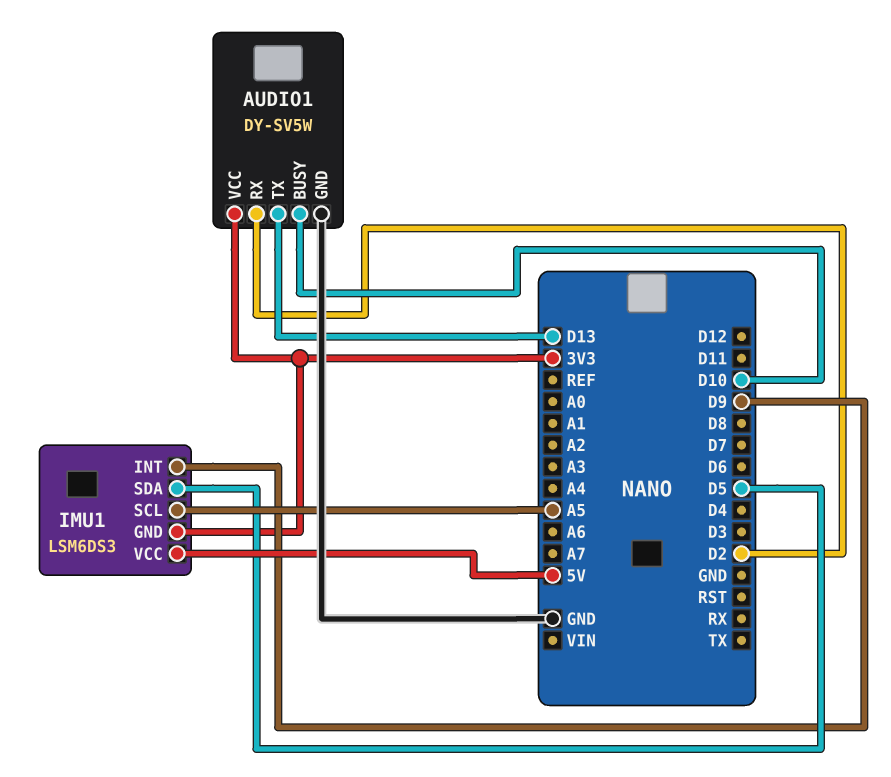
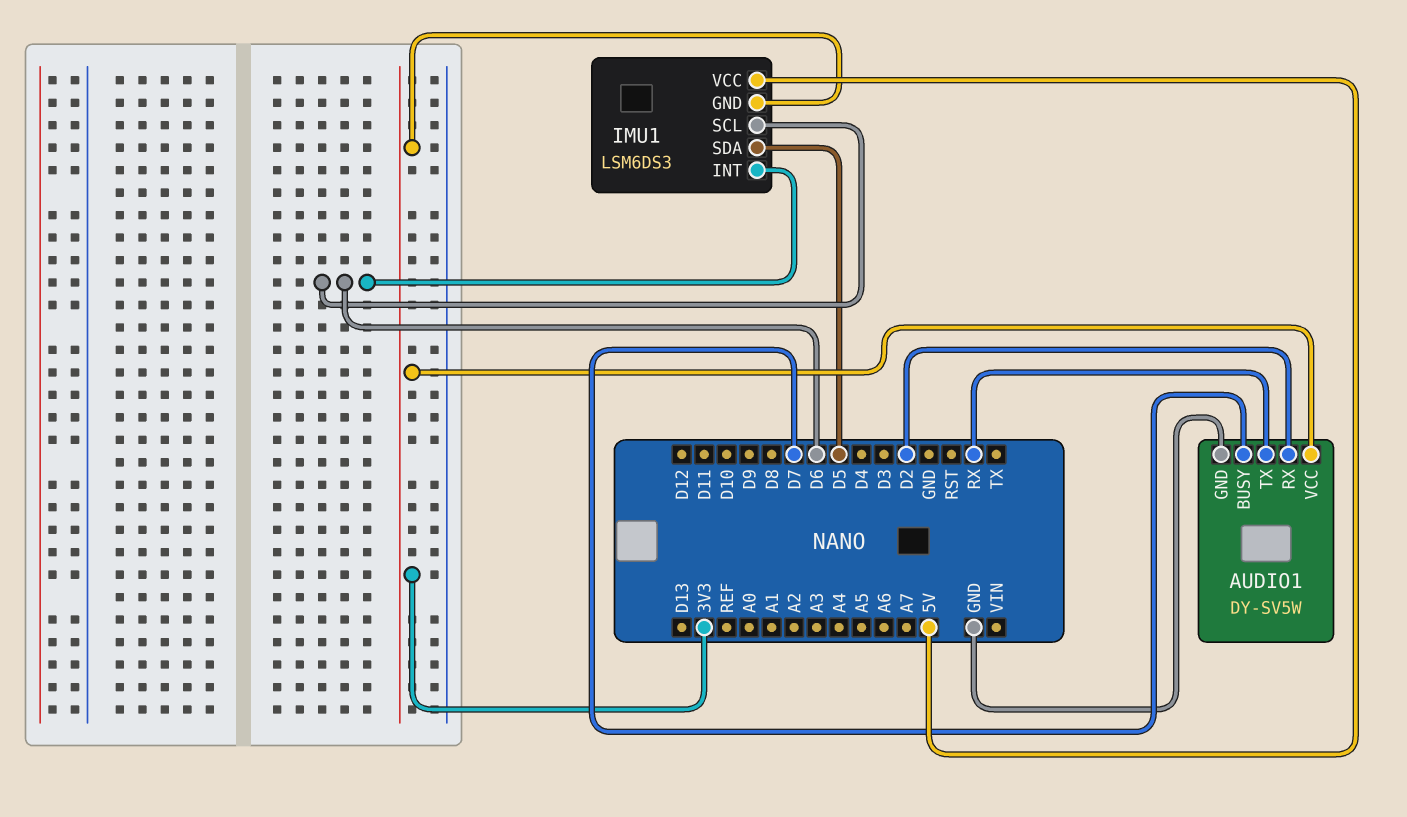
AUDIO1 pin BUSY: D10 -> D7
AUDIO1 pin TX: D13 -> RX
IMU1 pin INT: D9 -> D6
IMU1 pin SCL: A5 -> D6

